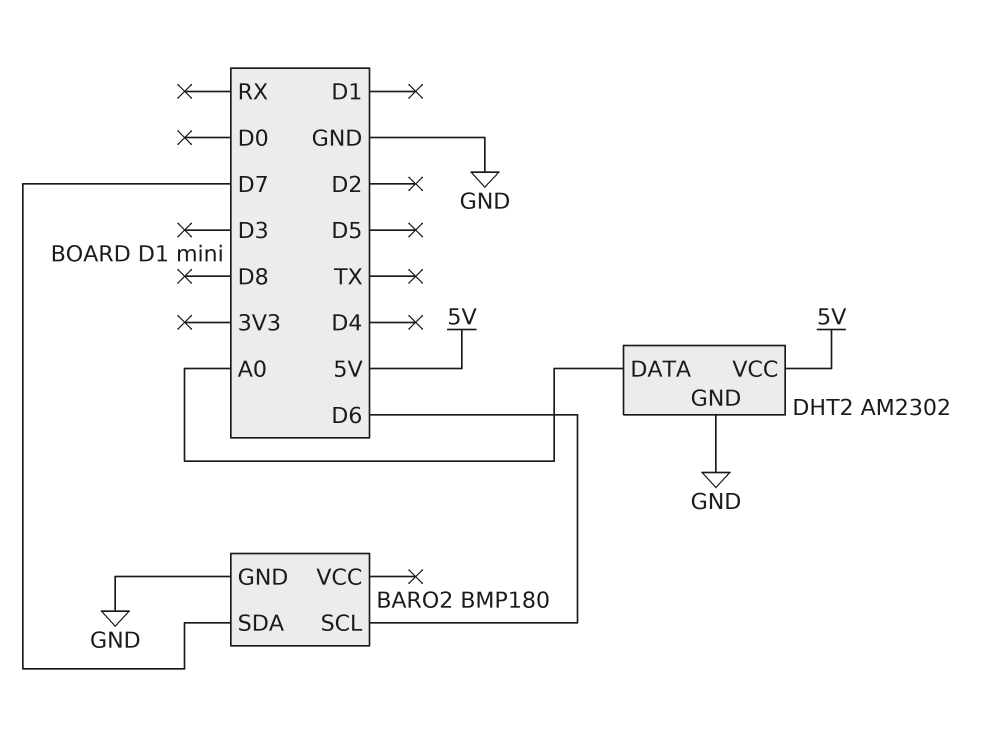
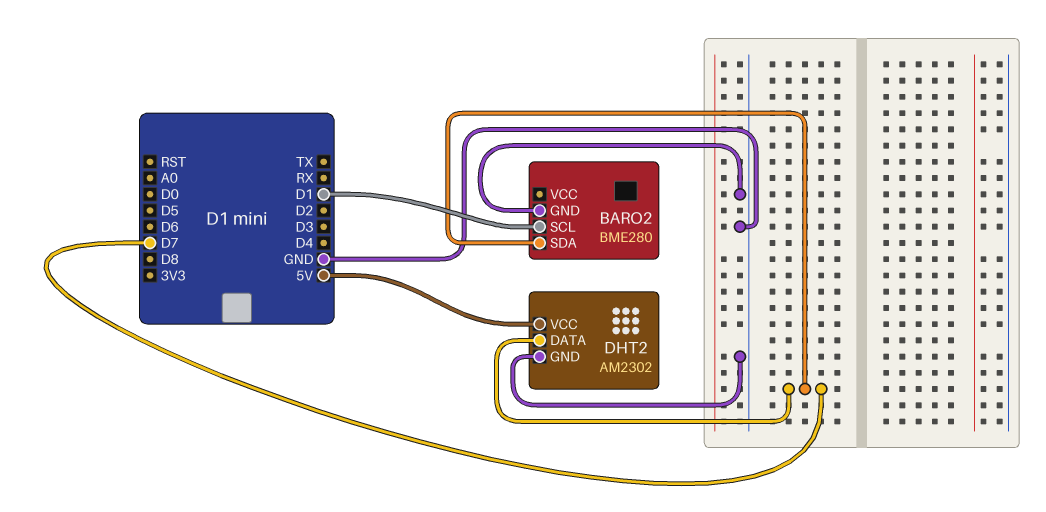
BARO2: BMP180 -> BME280
BARO2 pin SCL: D6 -> D1
DHT2 pin DATA: A0 -> D7

